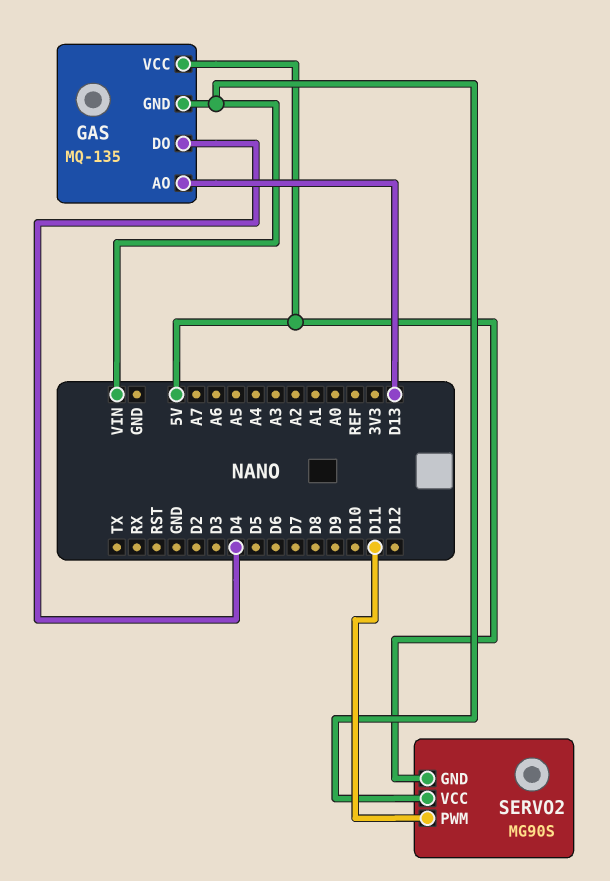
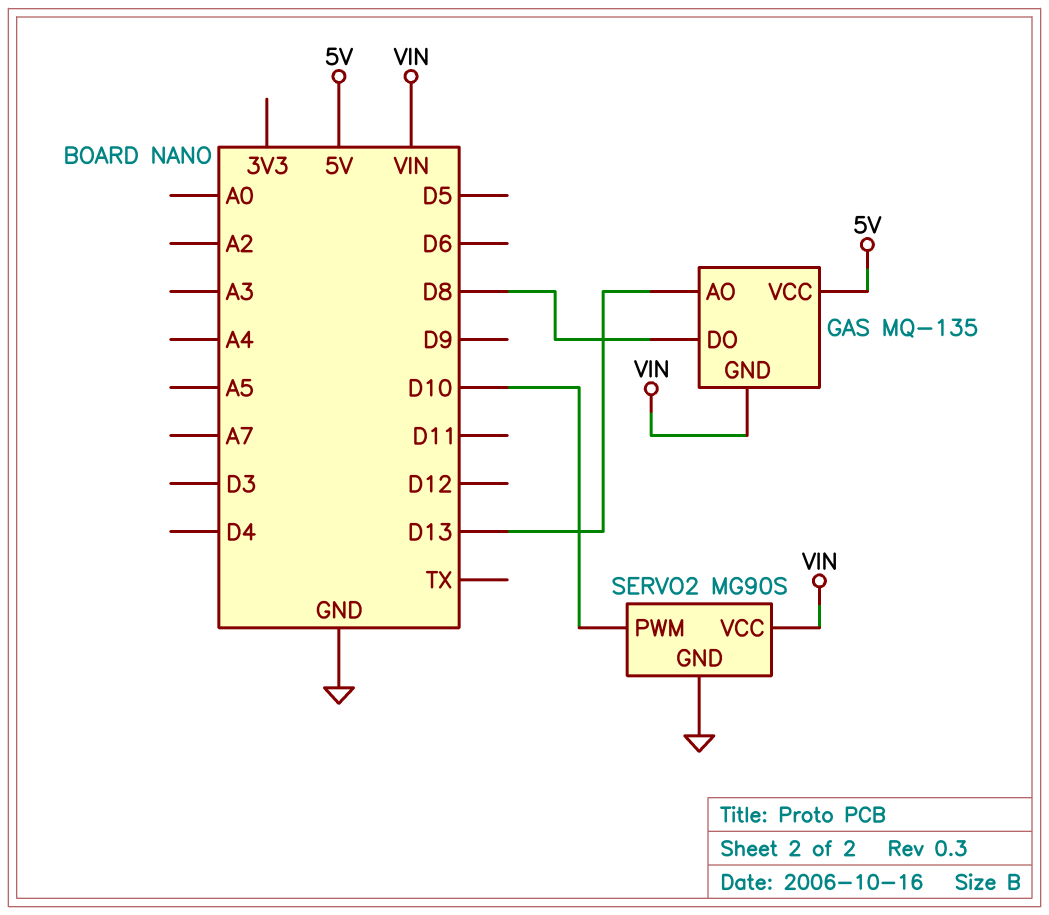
GAS pin DO: D4 -> D8
SERVO2 pin GND: 5V -> GND
SERVO2 pin PWM: D11 -> D10

